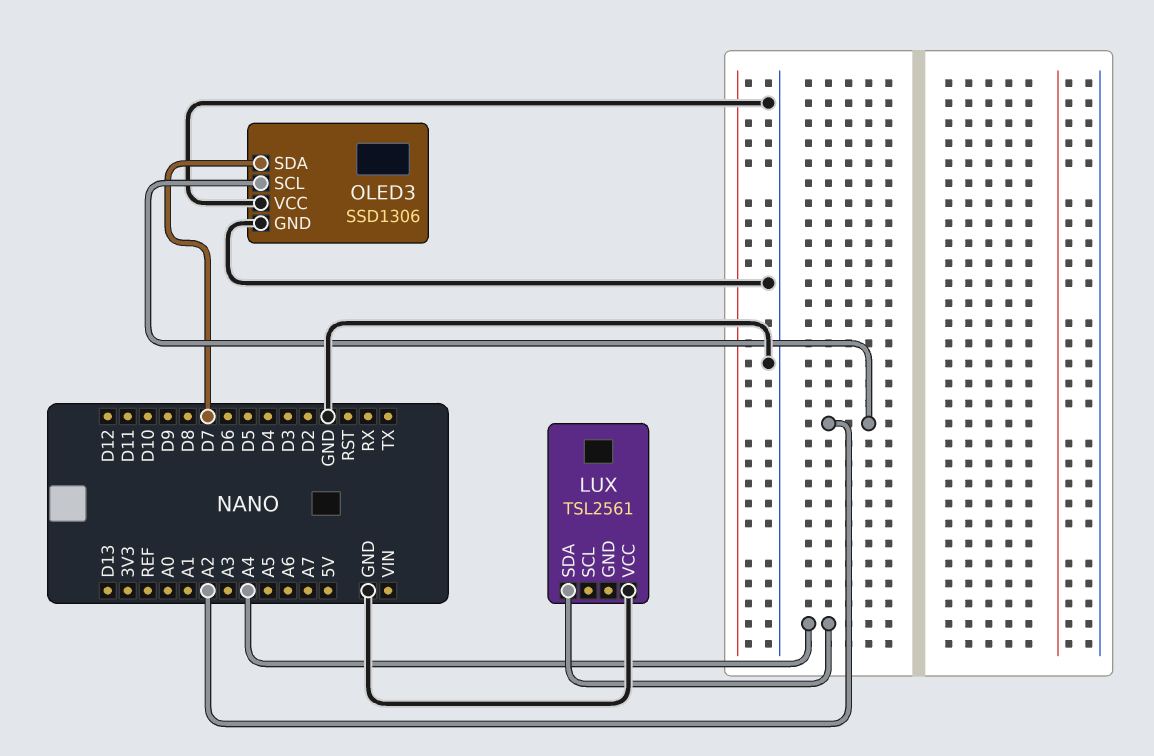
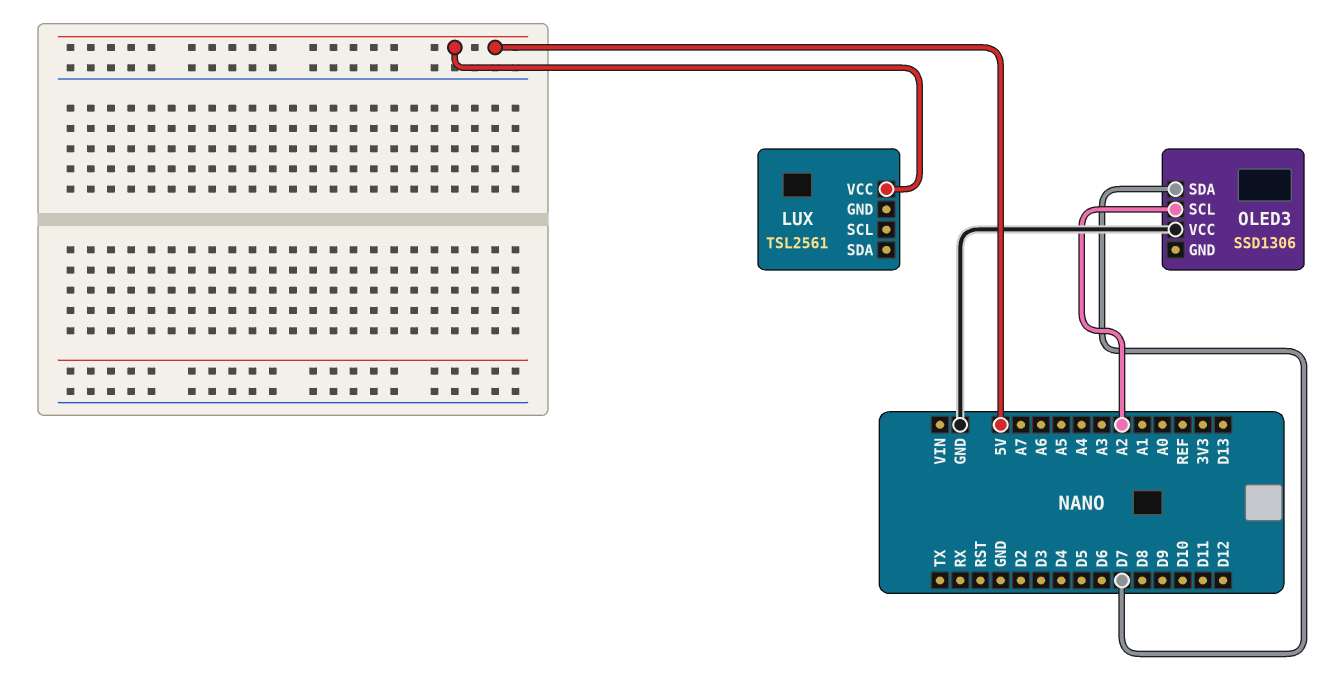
LUX pin SDA: A4 -> none
LUX pin VCC: GND -> 5V
OLED3 pin GND: GND -> none

